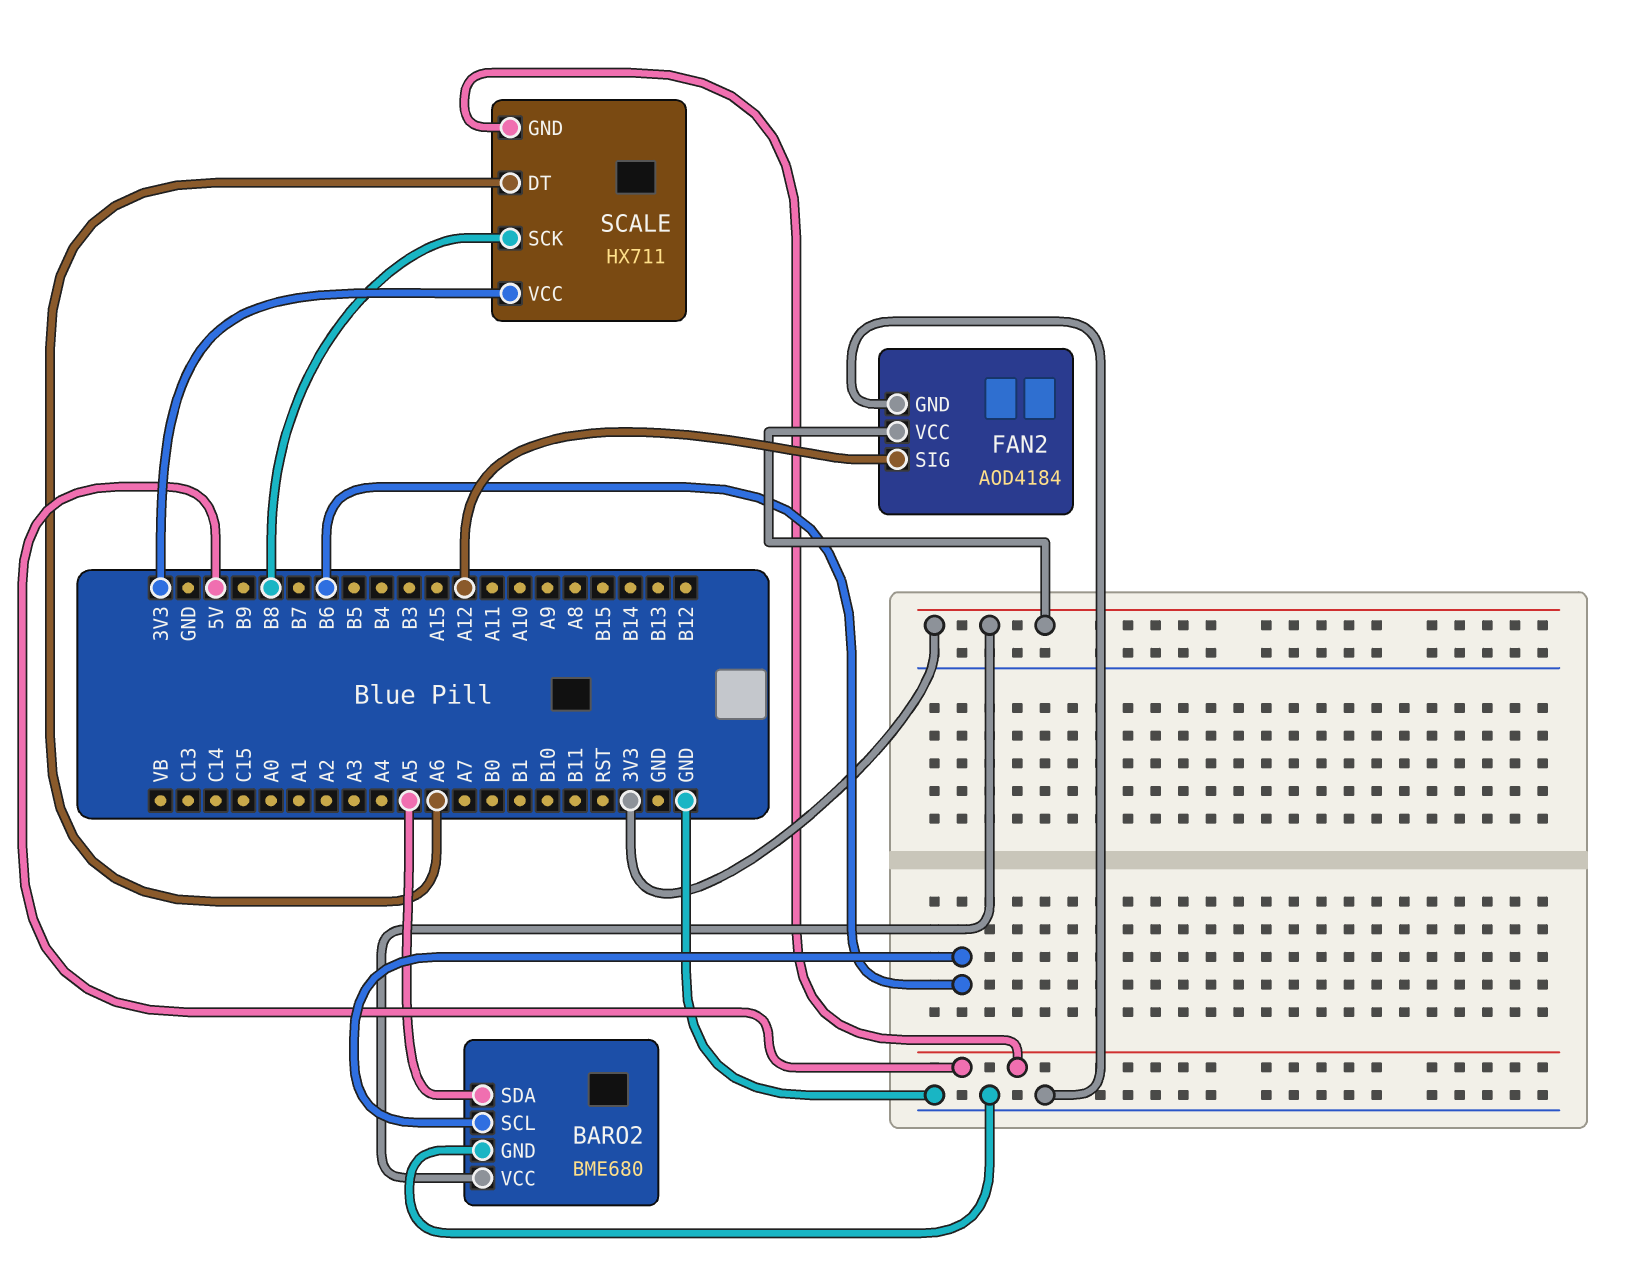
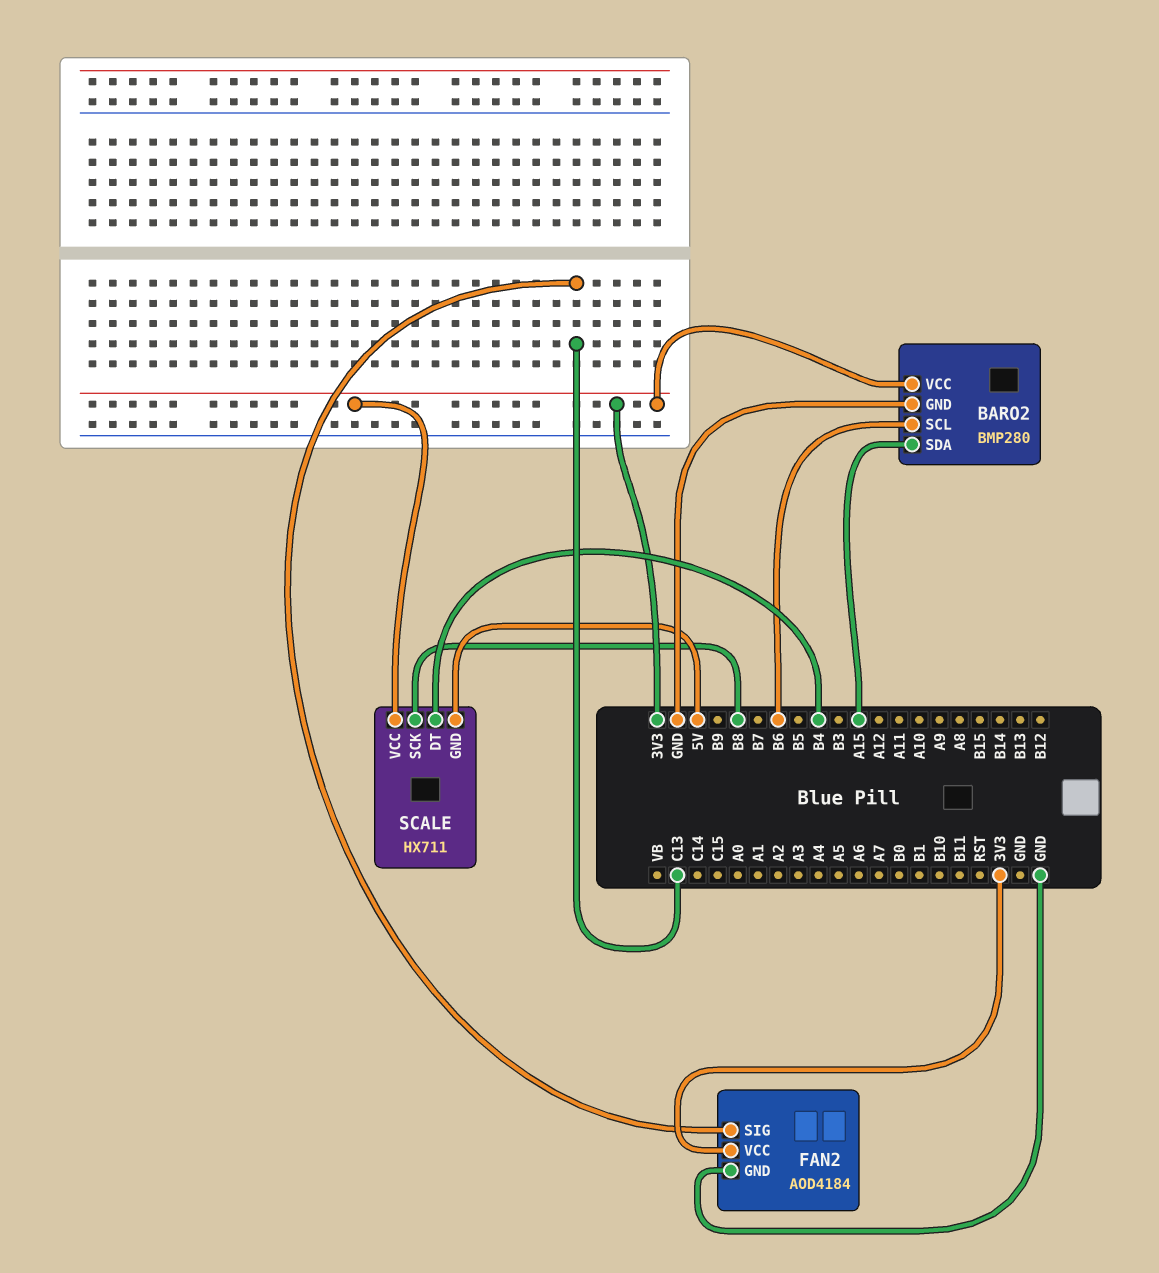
BARO2: BME680 -> BMP280
BARO2 pin SDA: A5 -> A15
FAN2 pin SIG: A12 -> C13
SCALE pin DT: A6 -> B4

